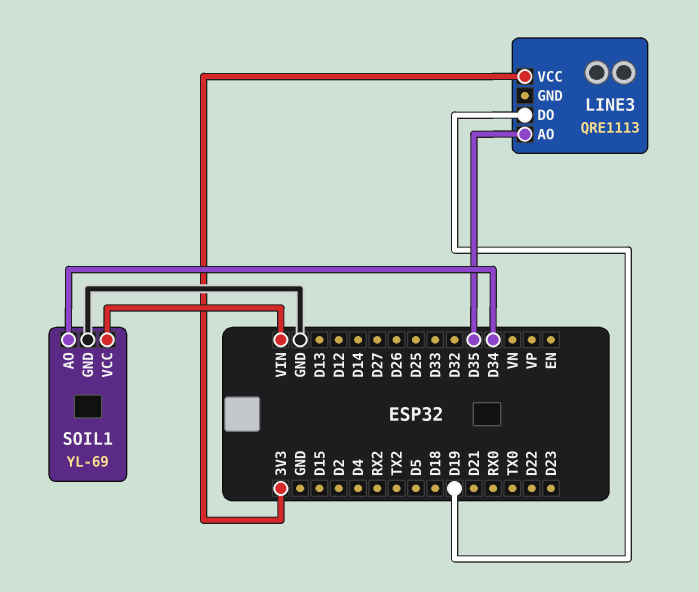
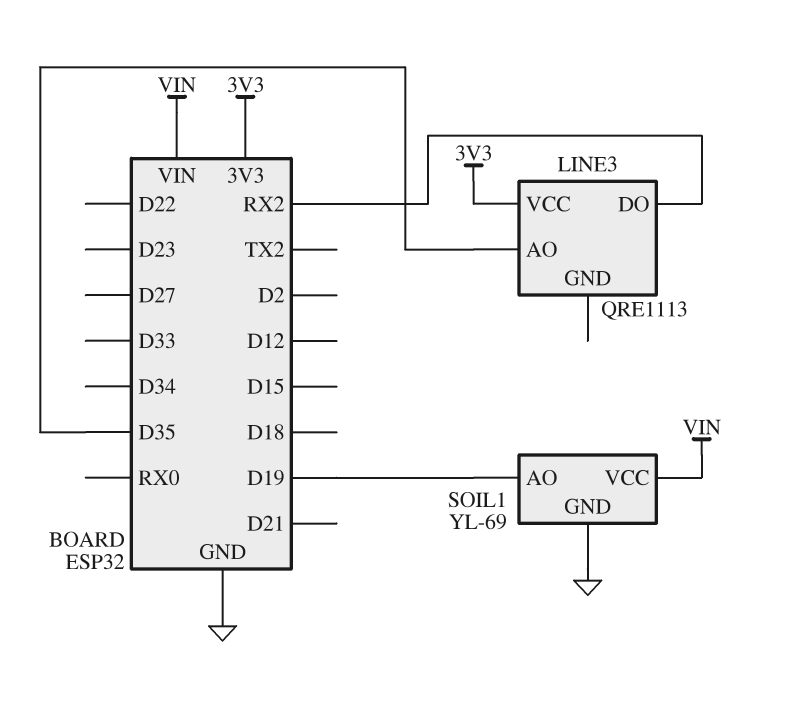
LINE3 pin DO: D19 -> RX2
SOIL1 pin AO: D34 -> D19

